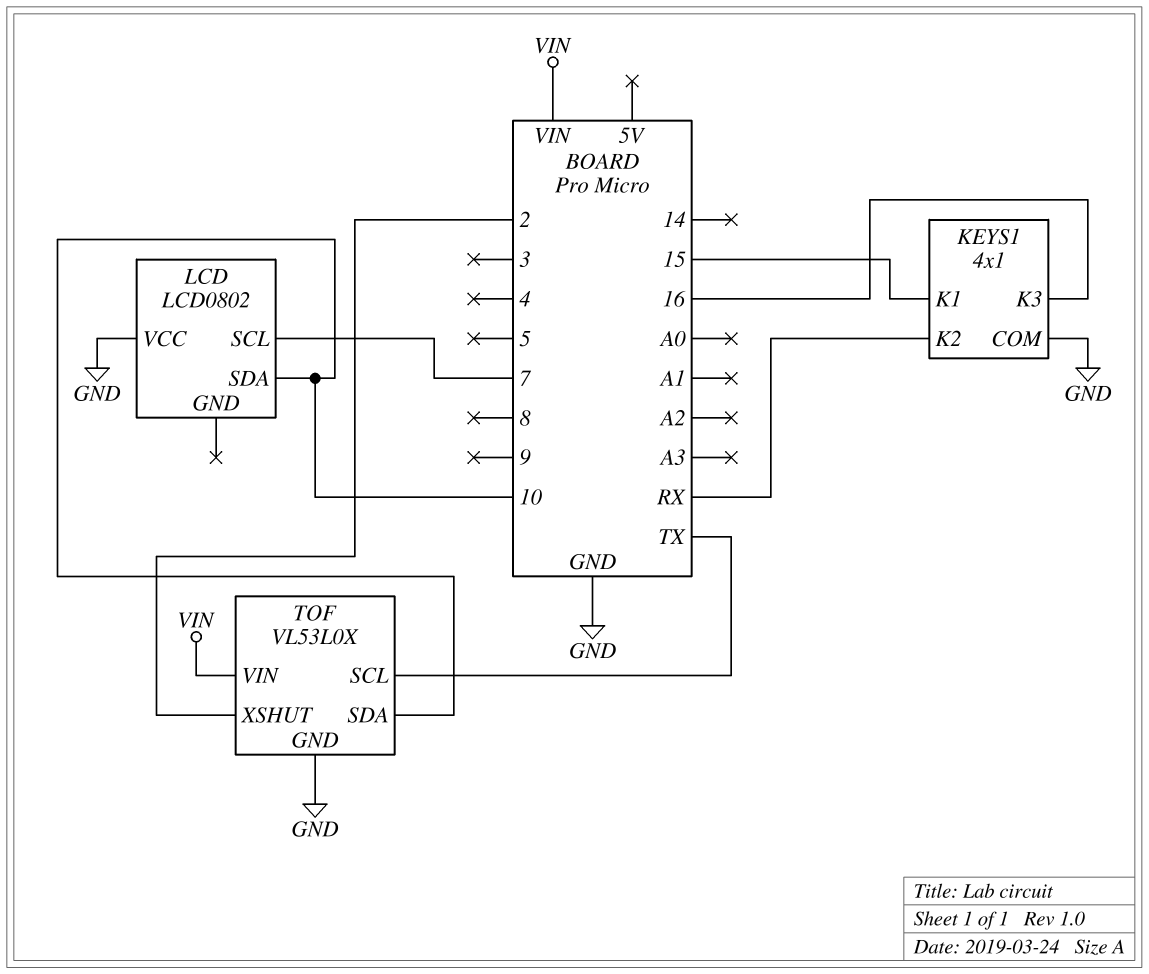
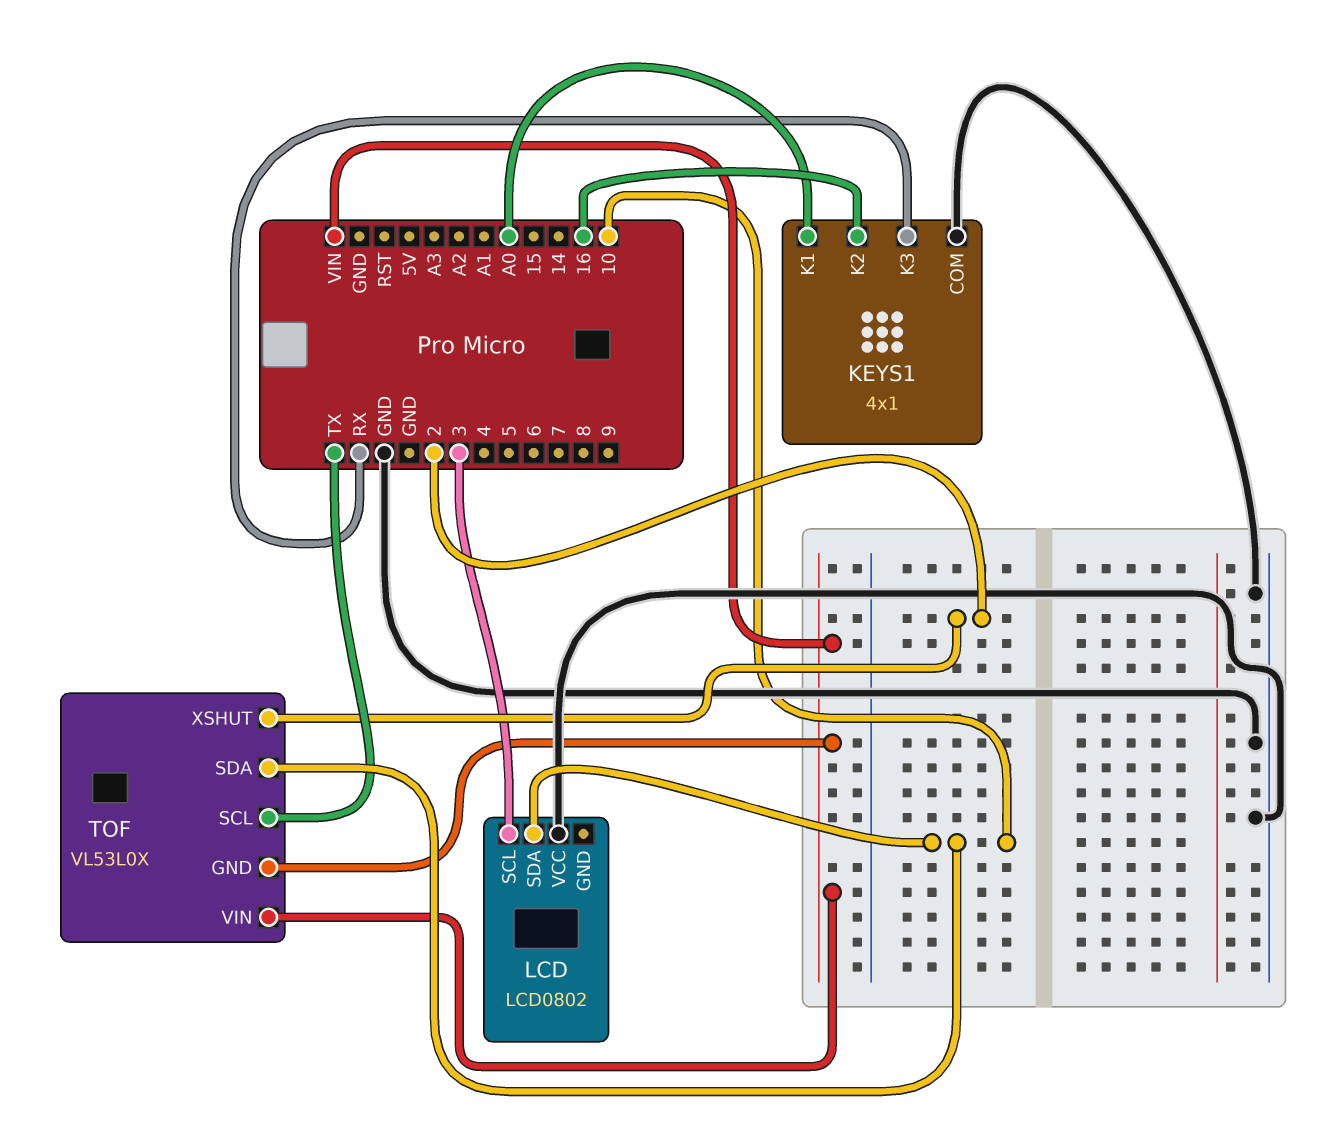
KEYS1 pin K1: 15 -> A0
KEYS1 pin K2: RX -> 16
KEYS1 pin K3: 16 -> RX
LCD pin SCL: 7 -> 3
TOF pin GND: GND -> VIN

